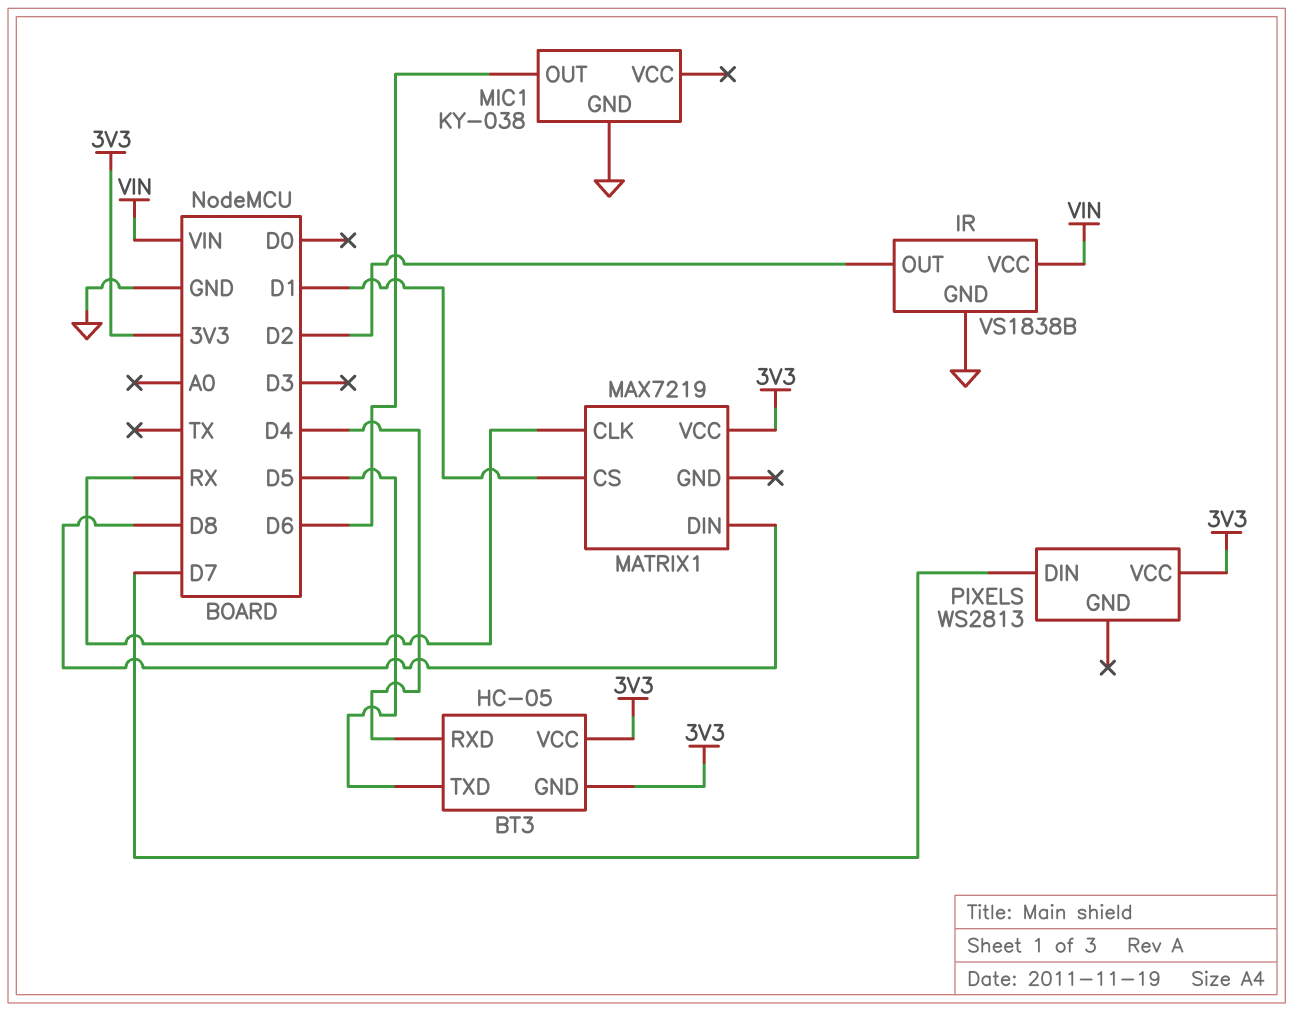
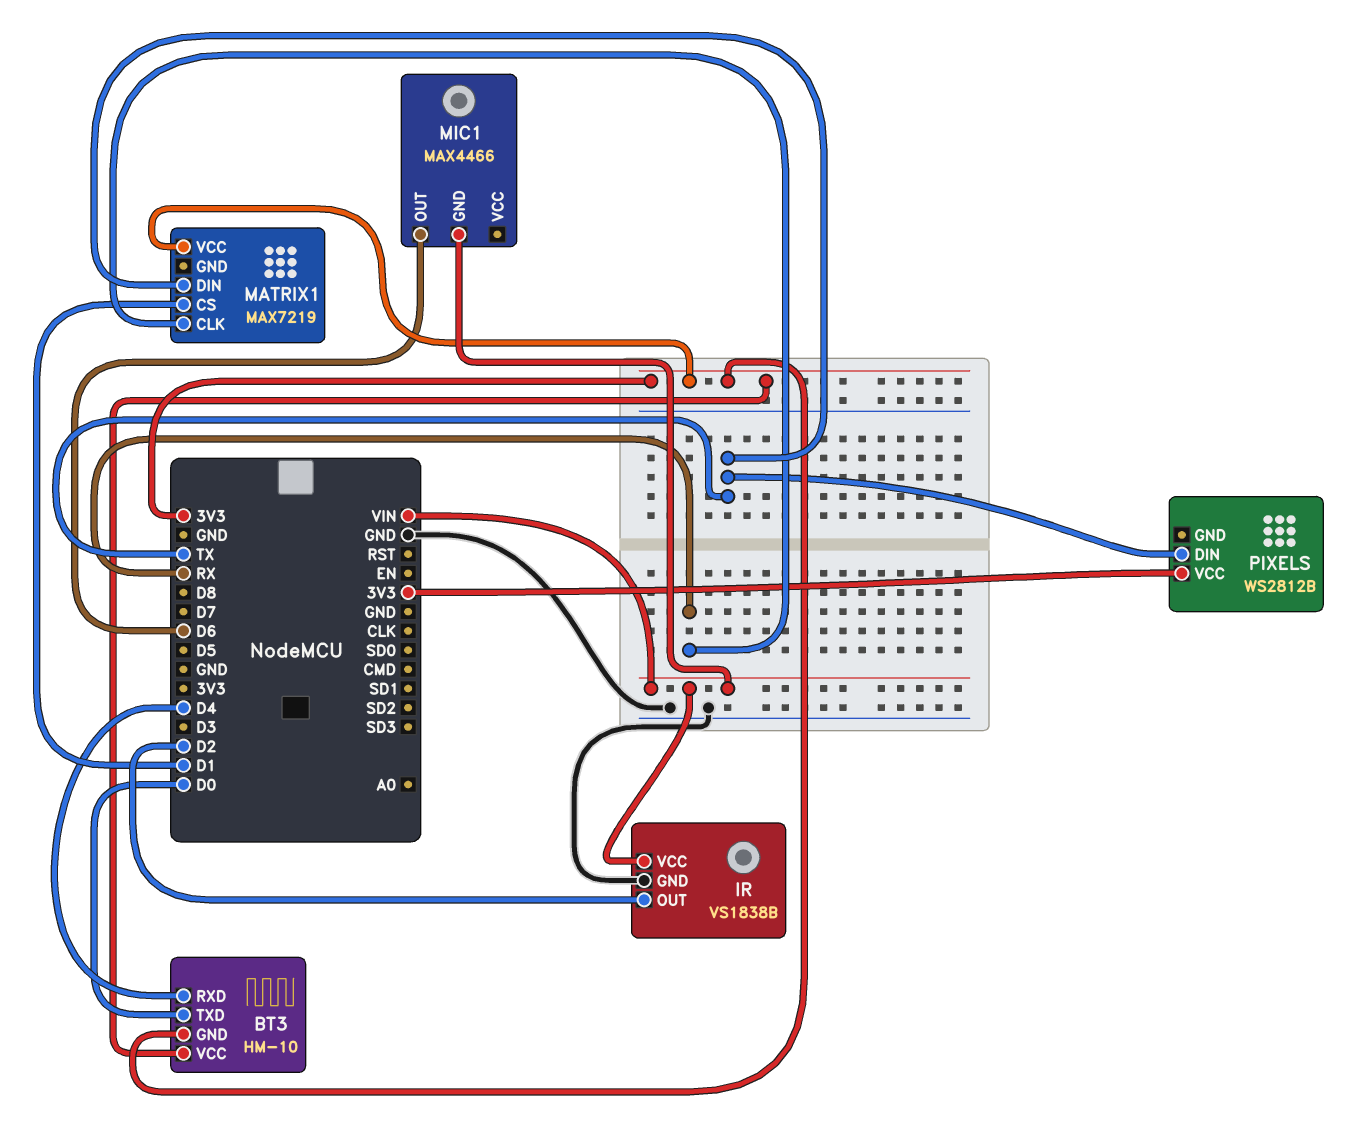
BT3: HC-05 -> HM-10
BT3 pin TXD: D5 -> D0
MATRIX1 pin DIN: D8 -> TX
MIC1: KY-038 -> MAX4466
MIC1 pin GND: GND -> VIN
PIXELS: WS2813 -> WS2812B
PIXELS pin DIN: D7 -> TX

